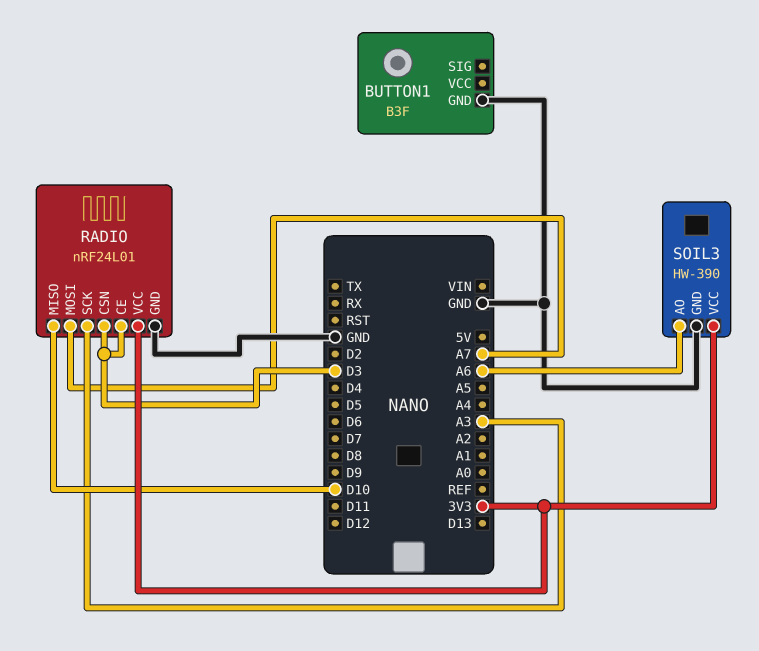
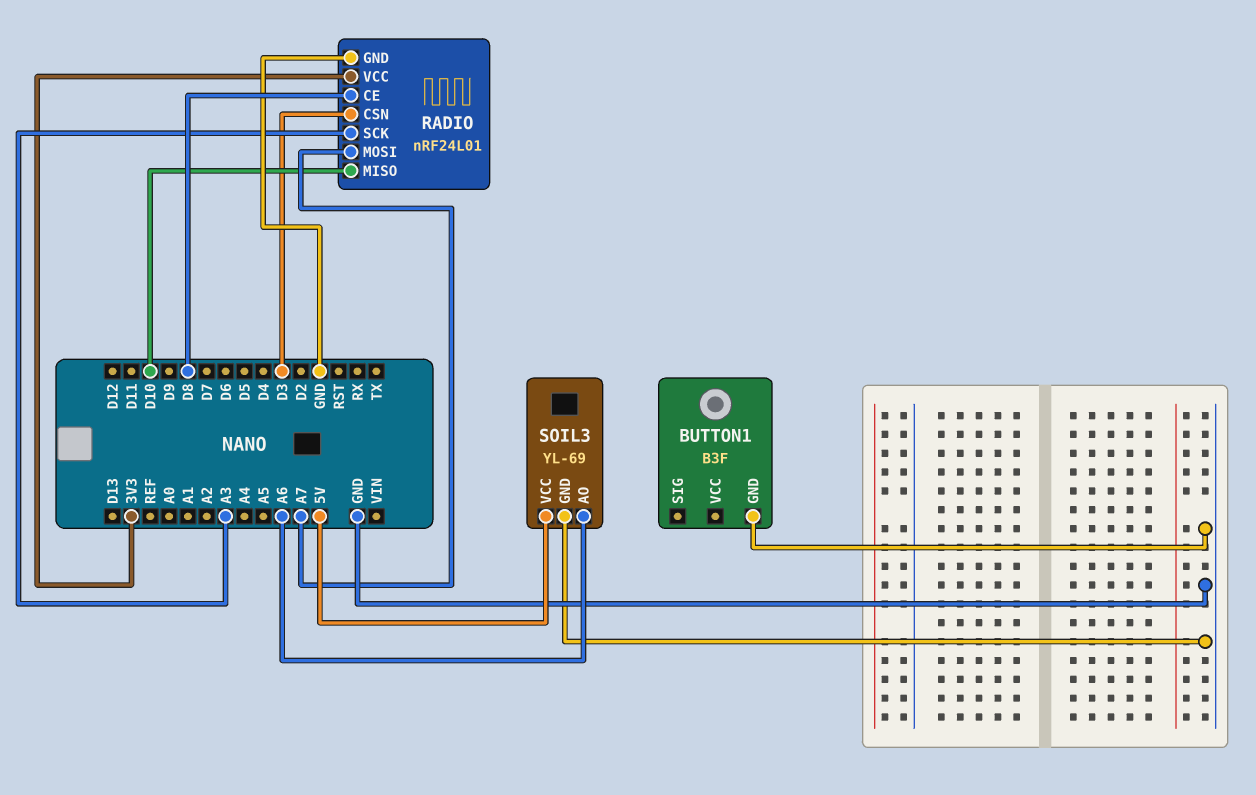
RADIO pin CE: D3 -> D8
SOIL3: HW-390 -> YL-69
SOIL3 pin VCC: 3V3 -> 5V

